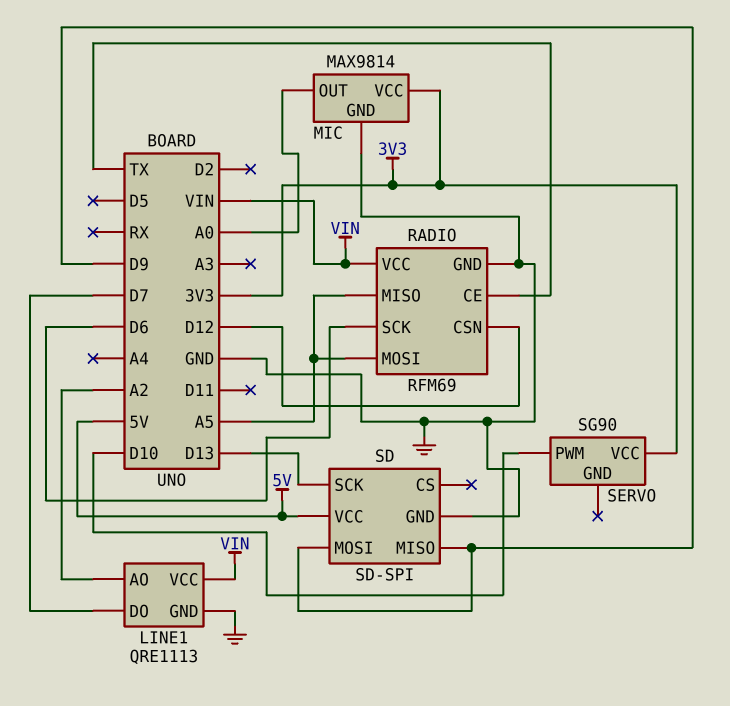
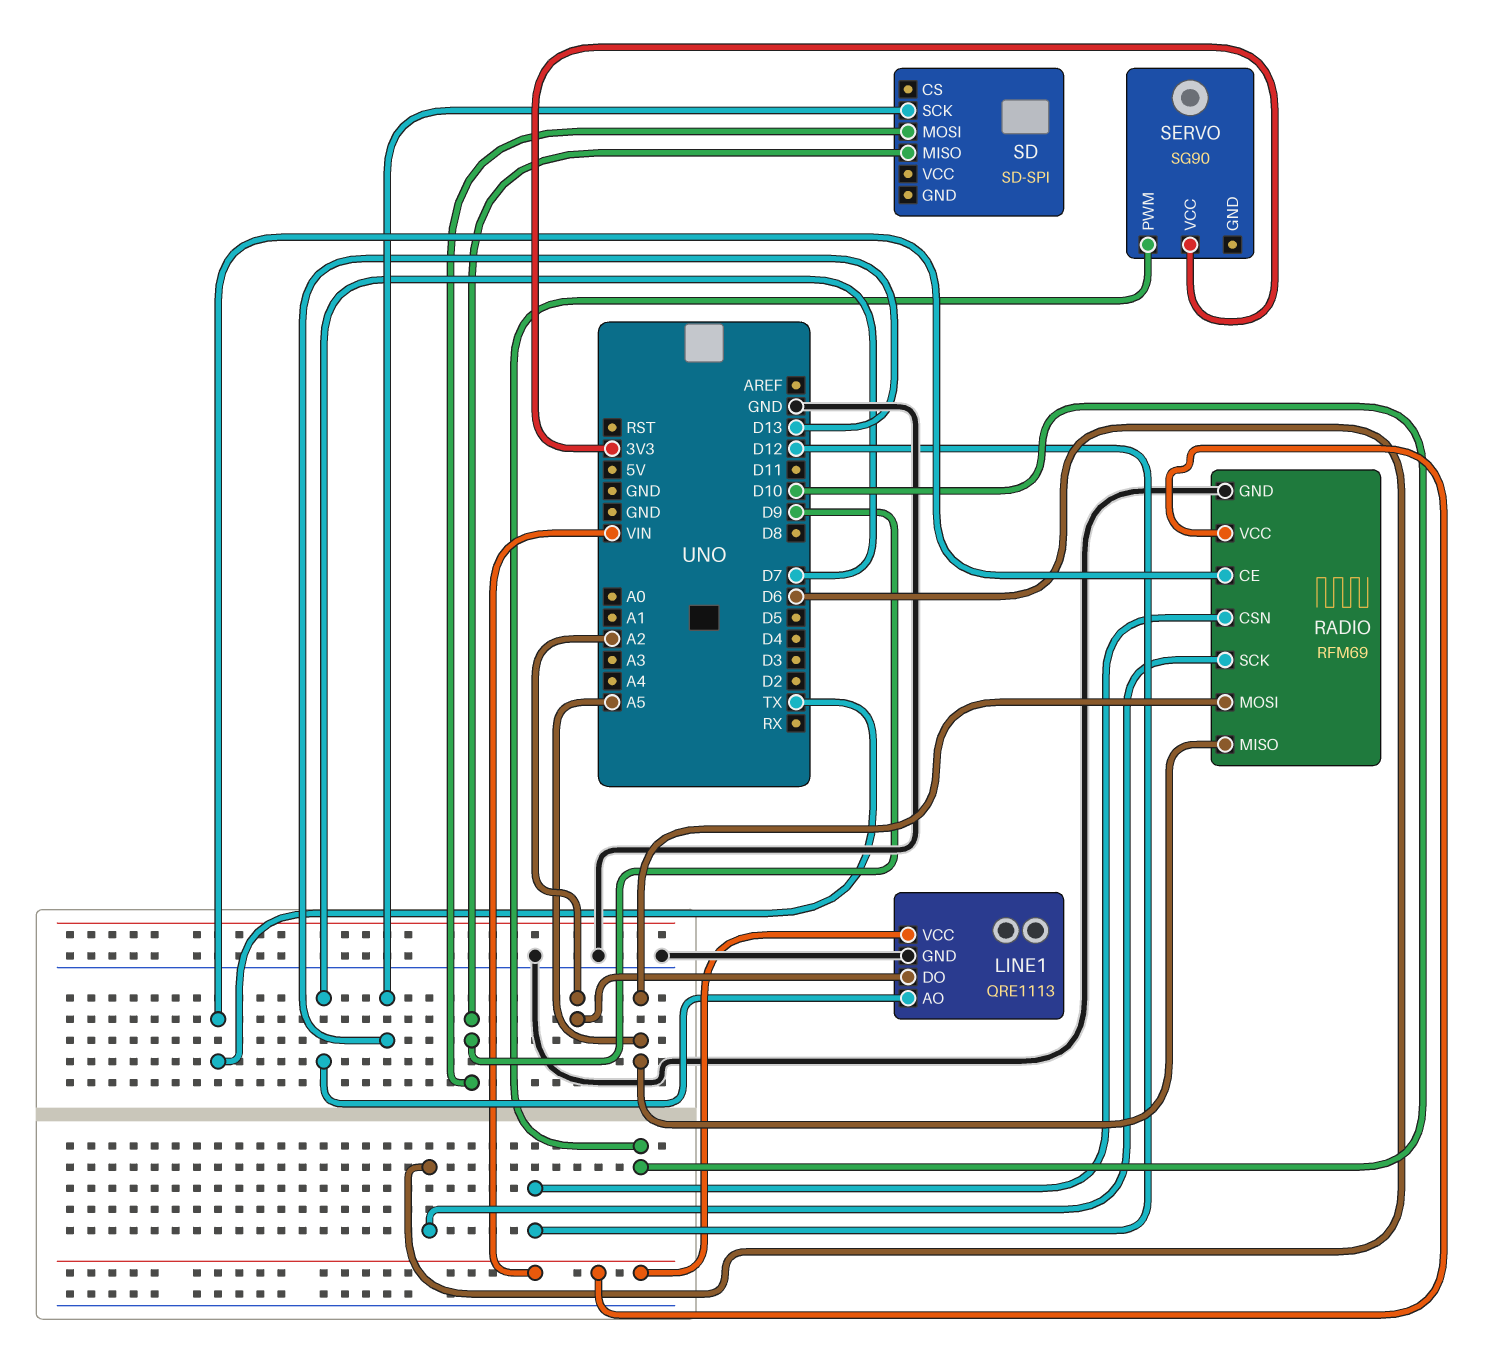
LINE1 pin AO: A2 -> D7
LINE1 pin DO: D7 -> A2
MIC: MAX9814 -> none
MIC pin GND: GND -> none
MIC pin OUT: A0 -> none
MIC pin VCC: 3V3 -> none
SD pin GND: GND -> none
SD pin VCC: 5V -> none

